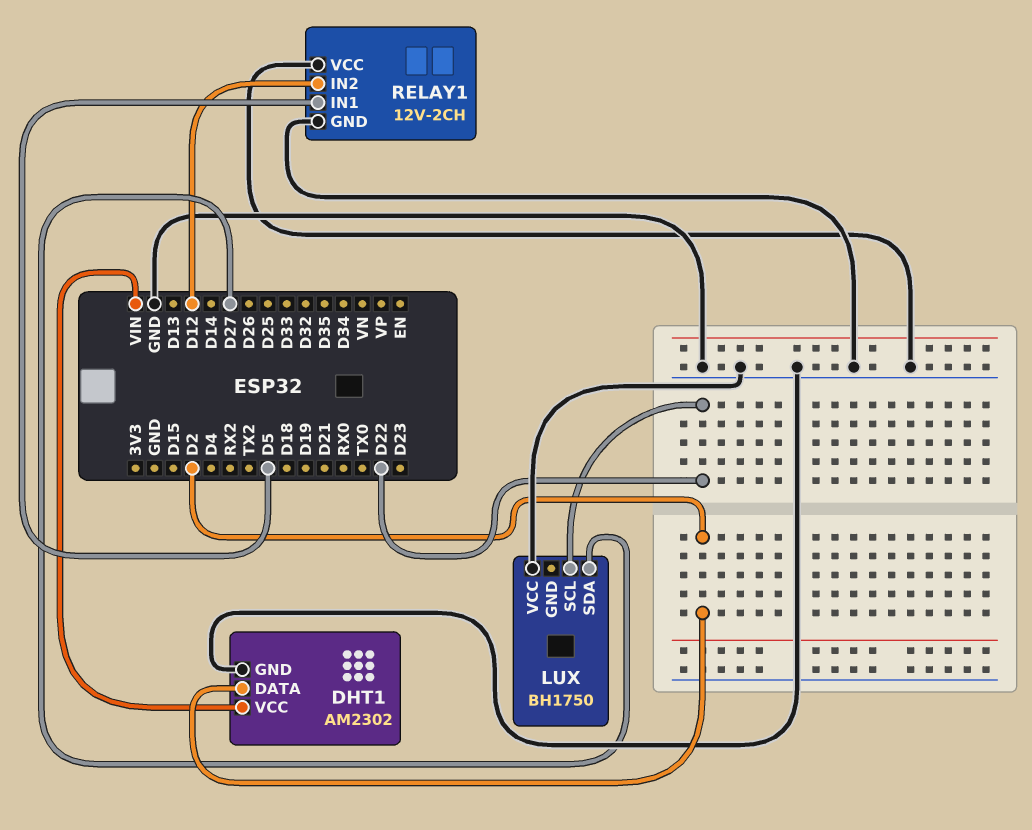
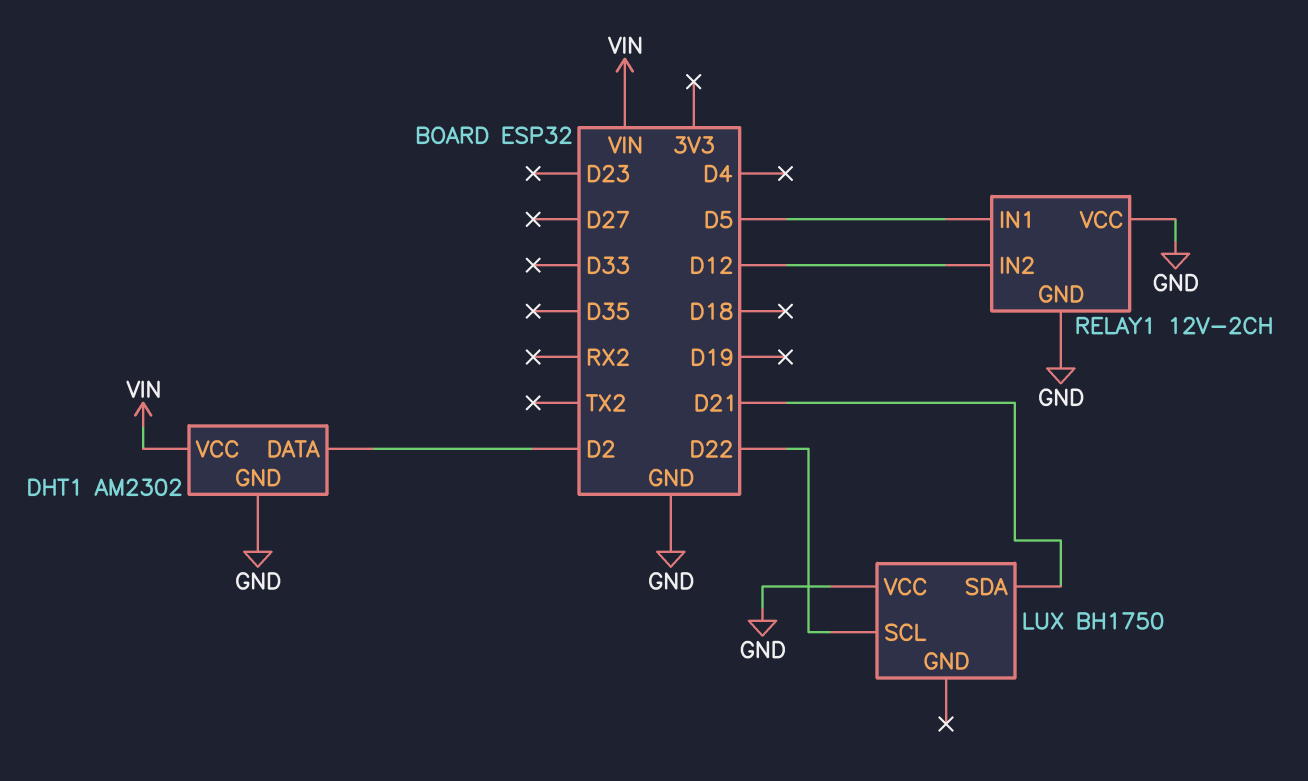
LUX pin SDA: D27 -> D21

